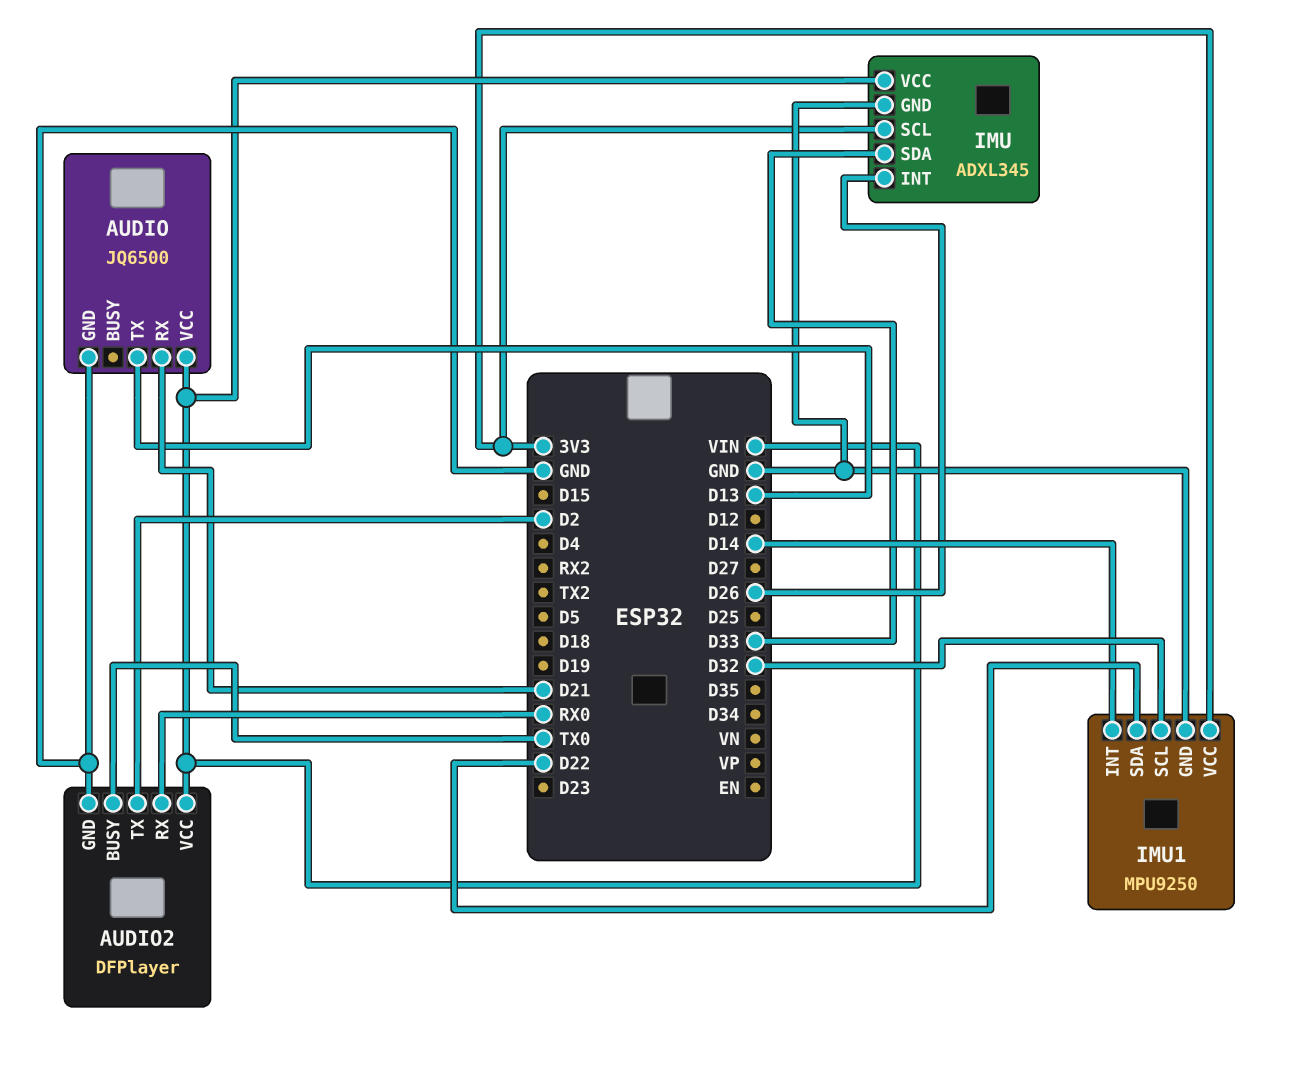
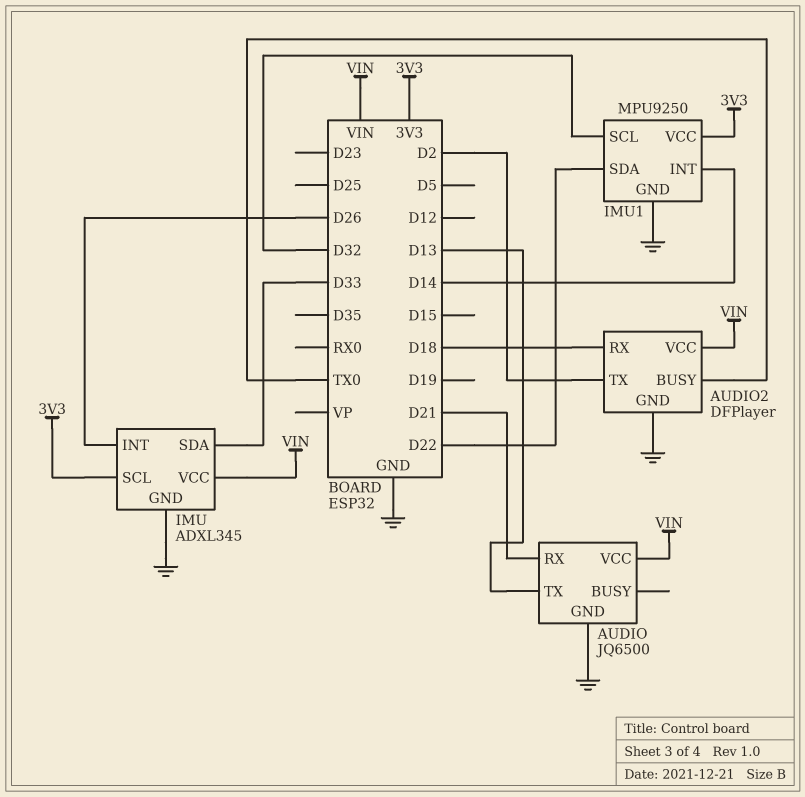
AUDIO2 pin RX: RX0 -> D18

